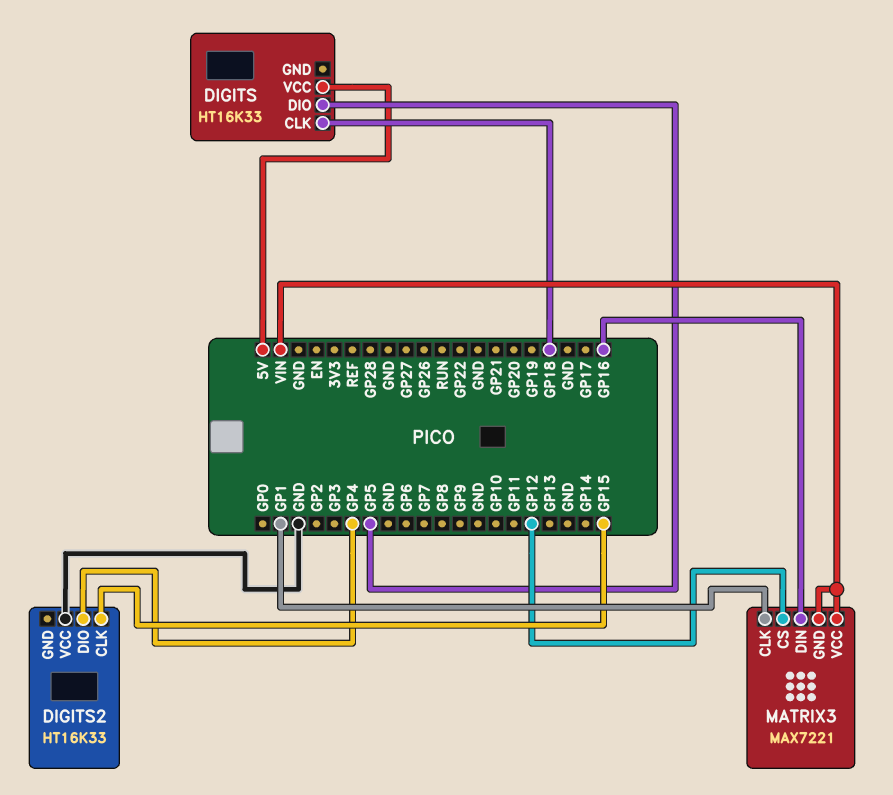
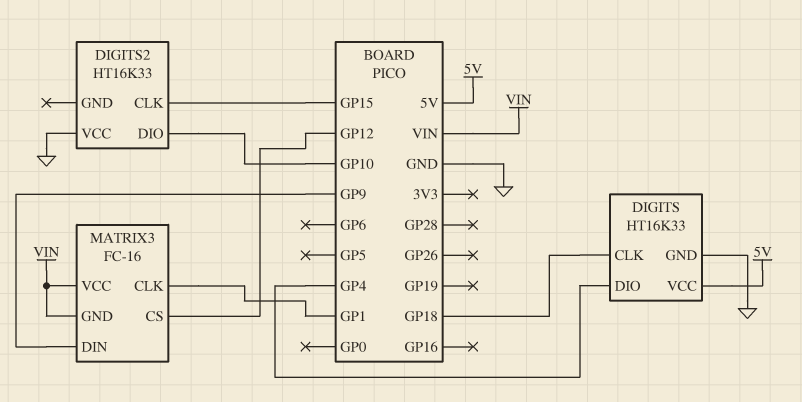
DIGITS pin DIO: GP5 -> GP4
DIGITS pin GND: none -> GND
DIGITS2 pin DIO: GP4 -> GP10
MATRIX3: MAX7221 -> FC-16
MATRIX3 pin DIN: GP16 -> GP9

